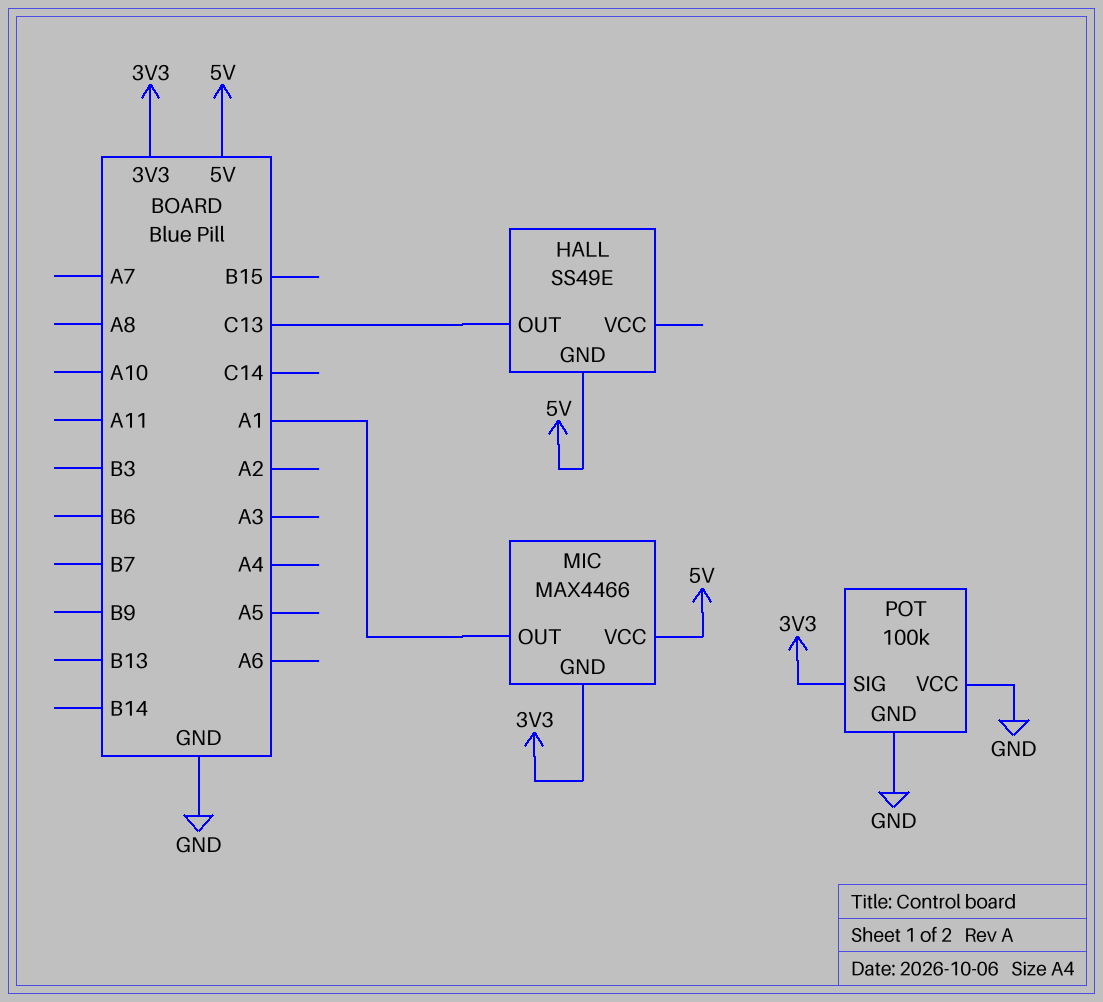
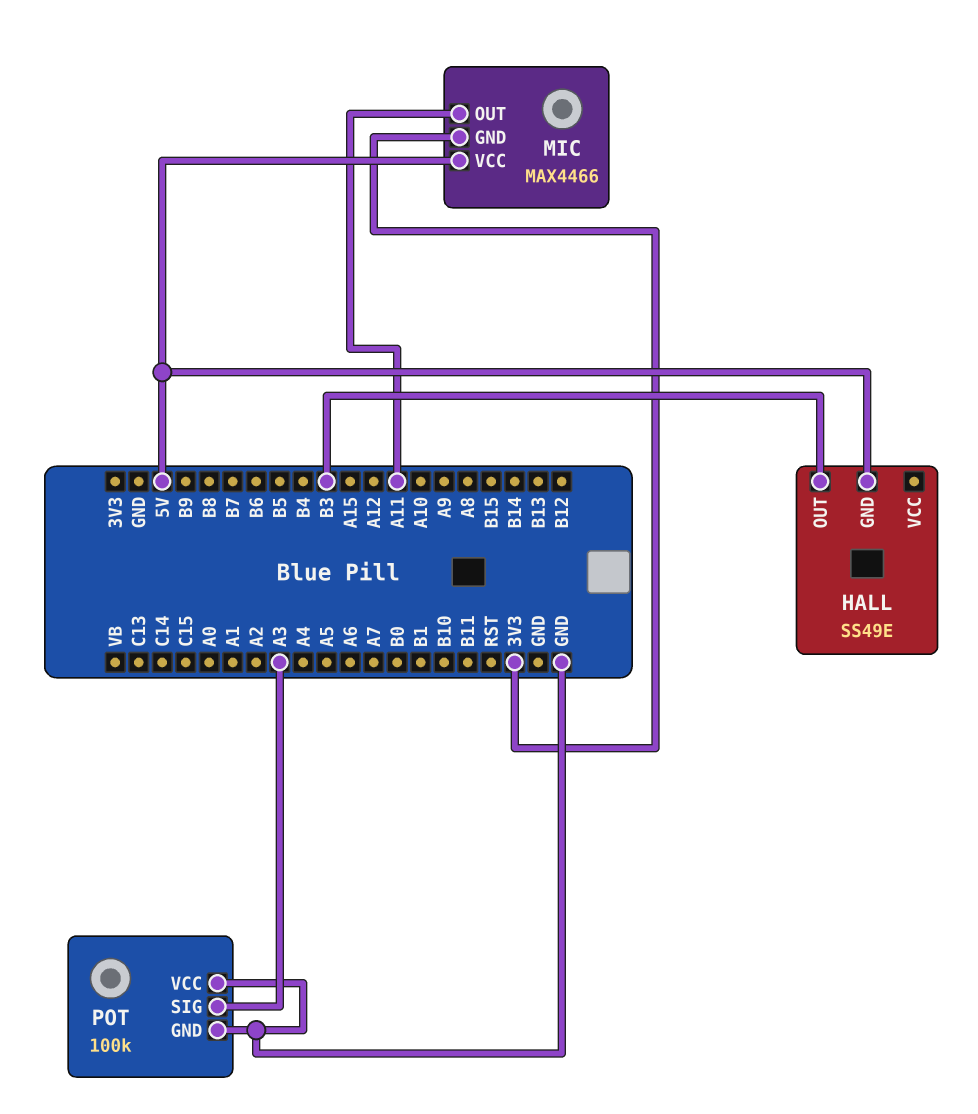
HALL pin OUT: C13 -> B3
MIC pin OUT: A1 -> A11
POT pin SIG: 3V3 -> A3

